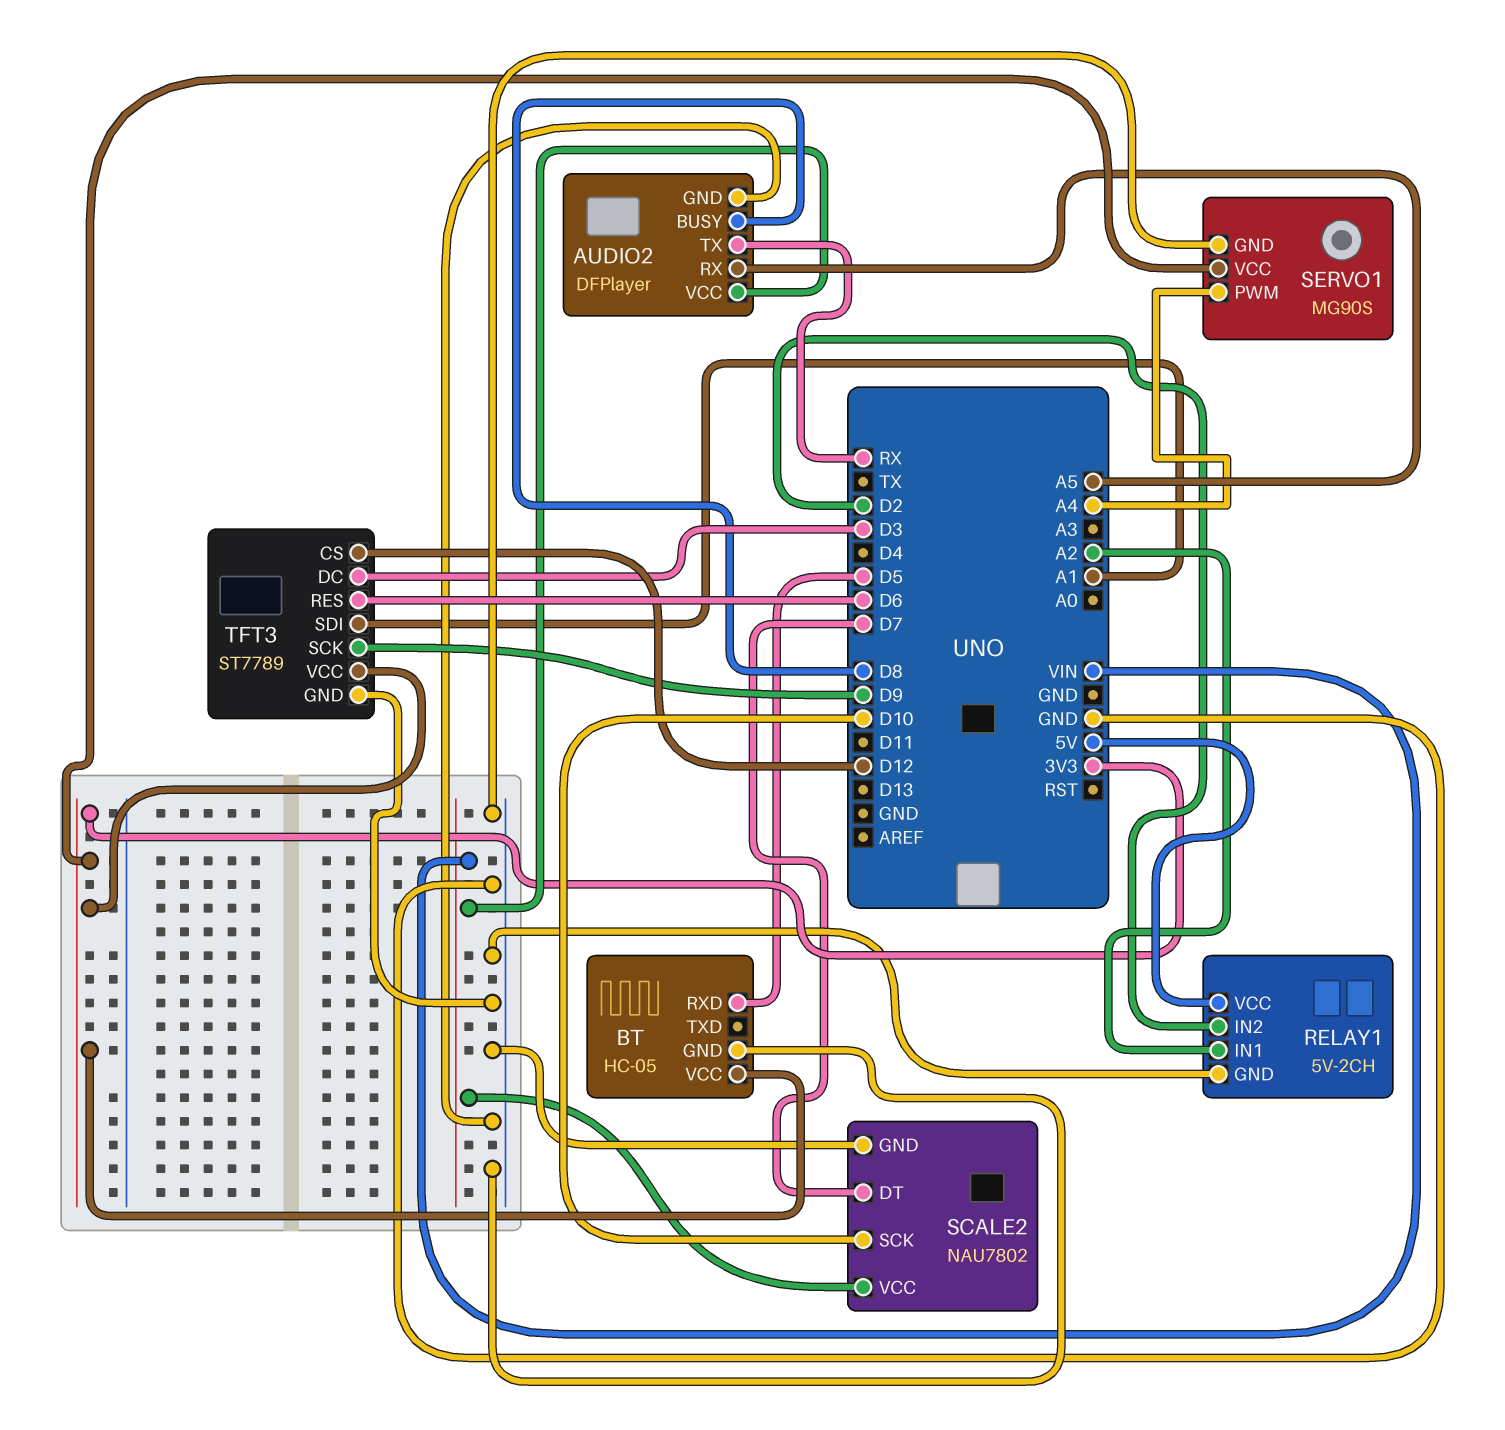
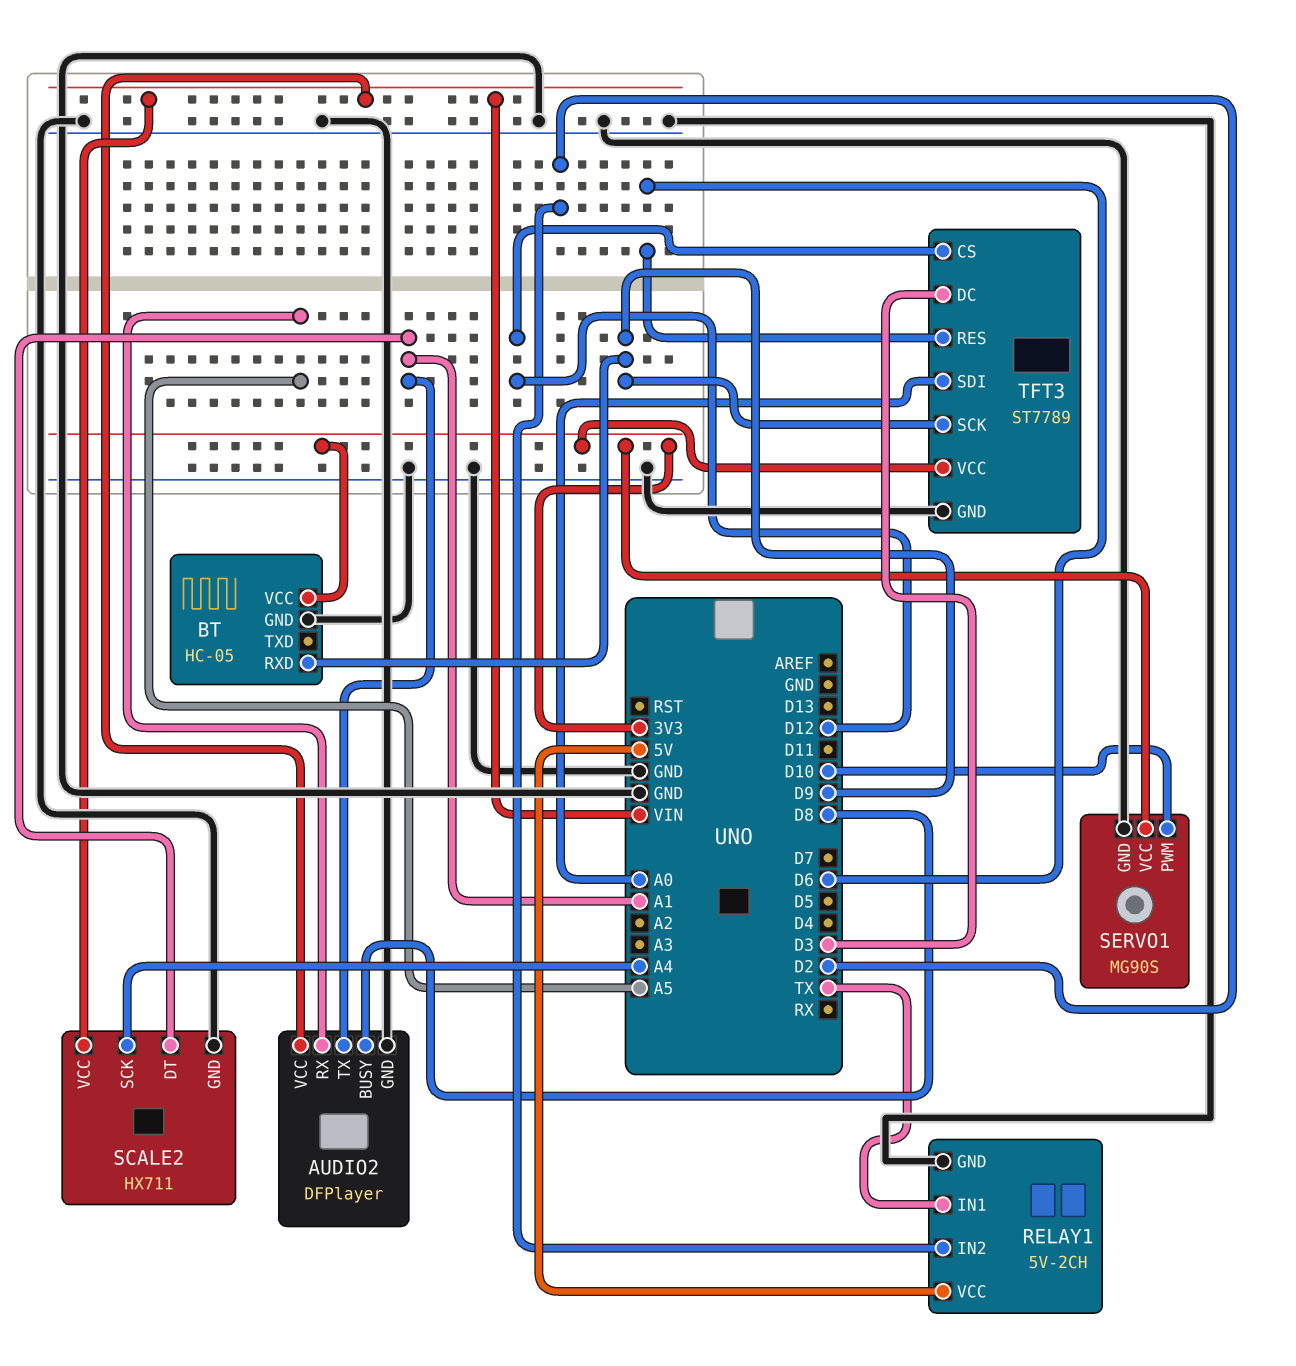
AUDIO2 pin TX: RX -> A1
BT pin RXD: D5 -> D9
RELAY1 pin IN1: A2 -> TX
SCALE2: NAU7802 -> HX711
SCALE2 pin DT: D7 -> A1
SCALE2 pin SCK: D10 -> A4
SERVO1 pin PWM: A4 -> D10
TFT3 pin SDI: A1 -> A0

